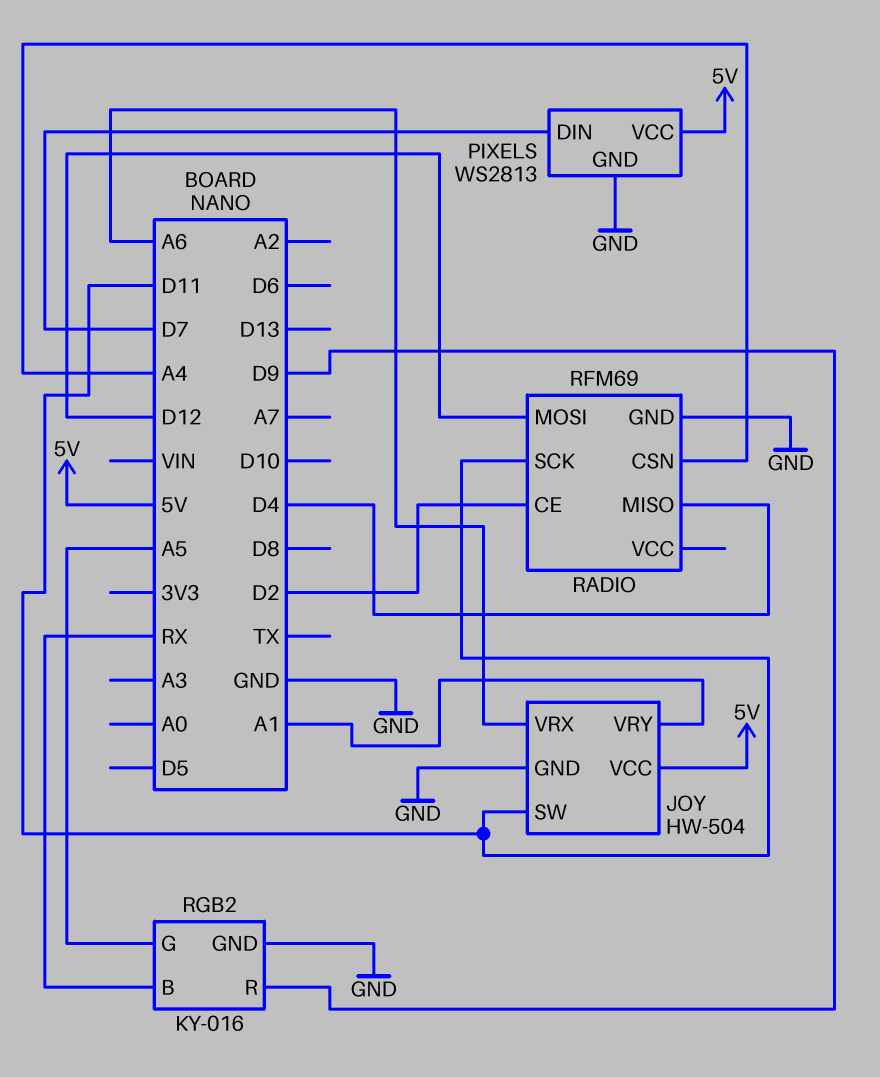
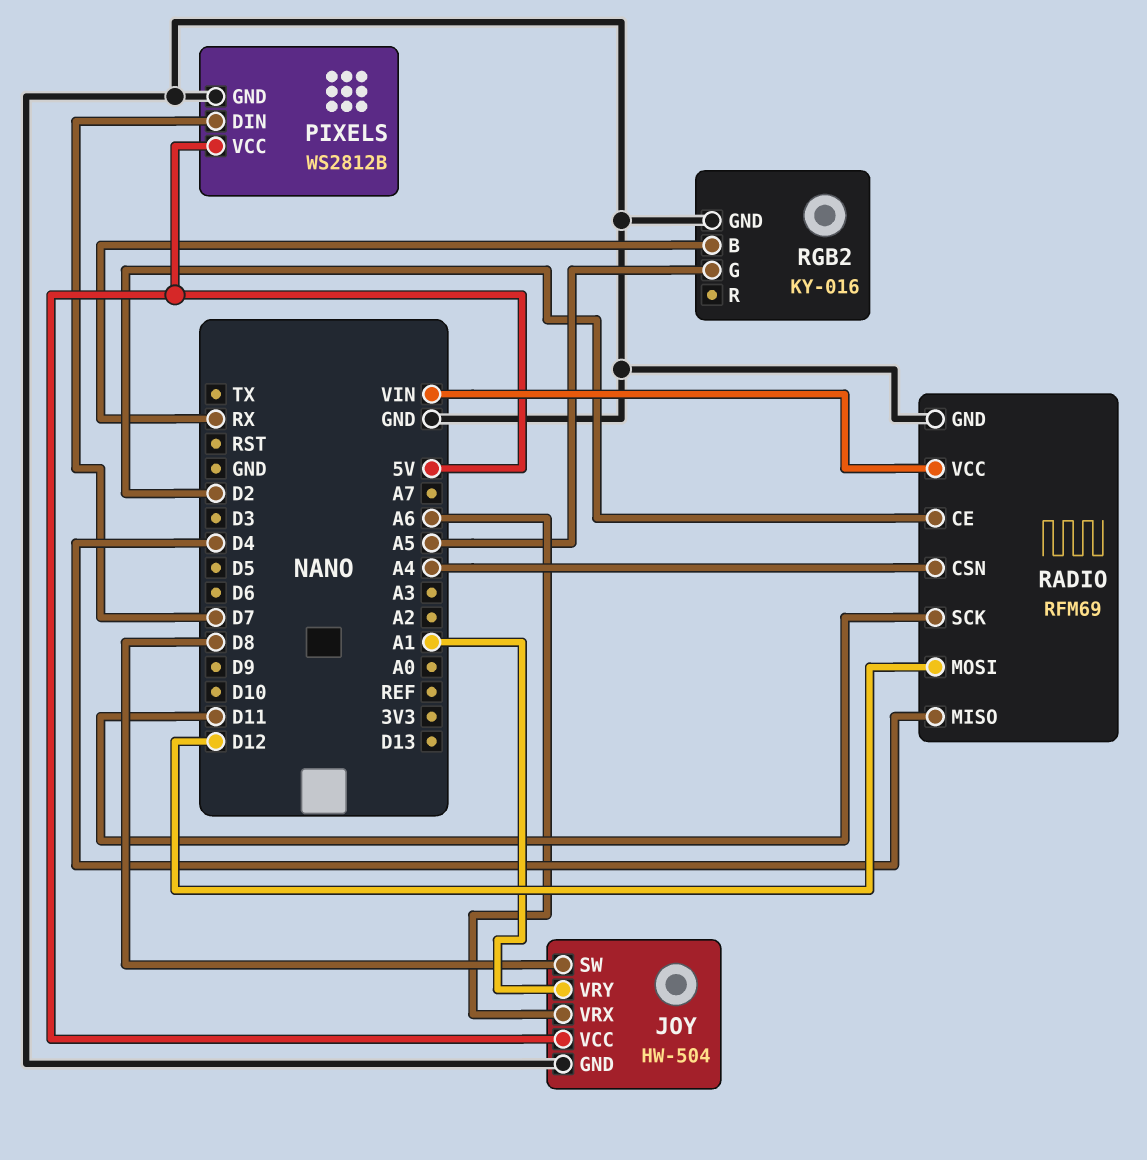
JOY pin SW: D11 -> D8
PIXELS: WS2813 -> WS2812B
RADIO pin VCC: none -> VIN
RGB2 pin R: D9 -> none

